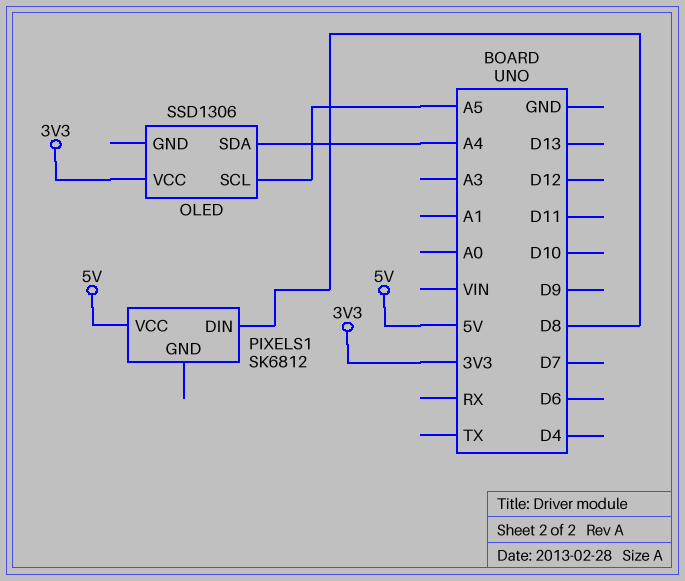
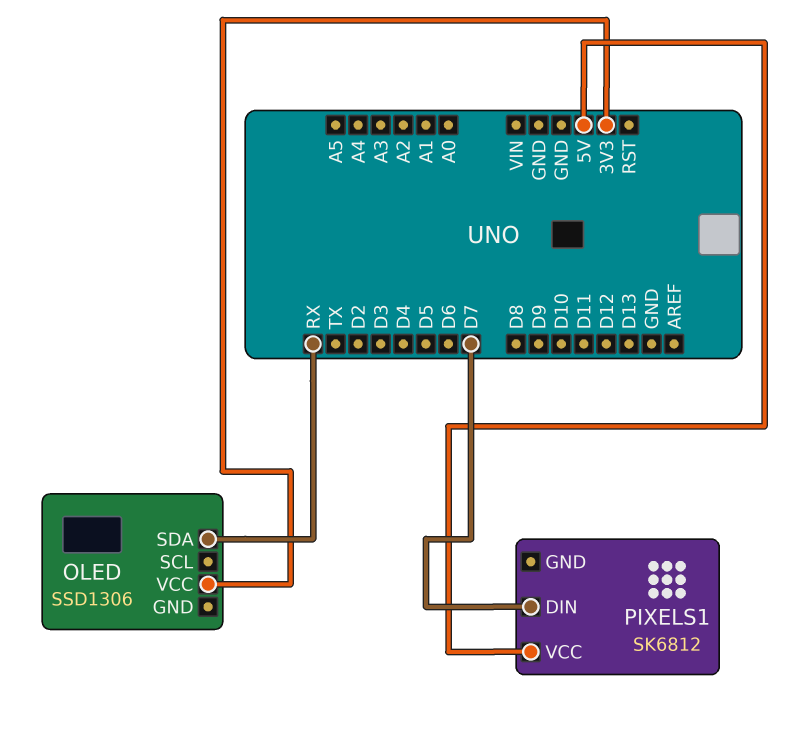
OLED pin SCL: A5 -> none
OLED pin SDA: A4 -> RX
PIXELS1 pin DIN: D8 -> D7

